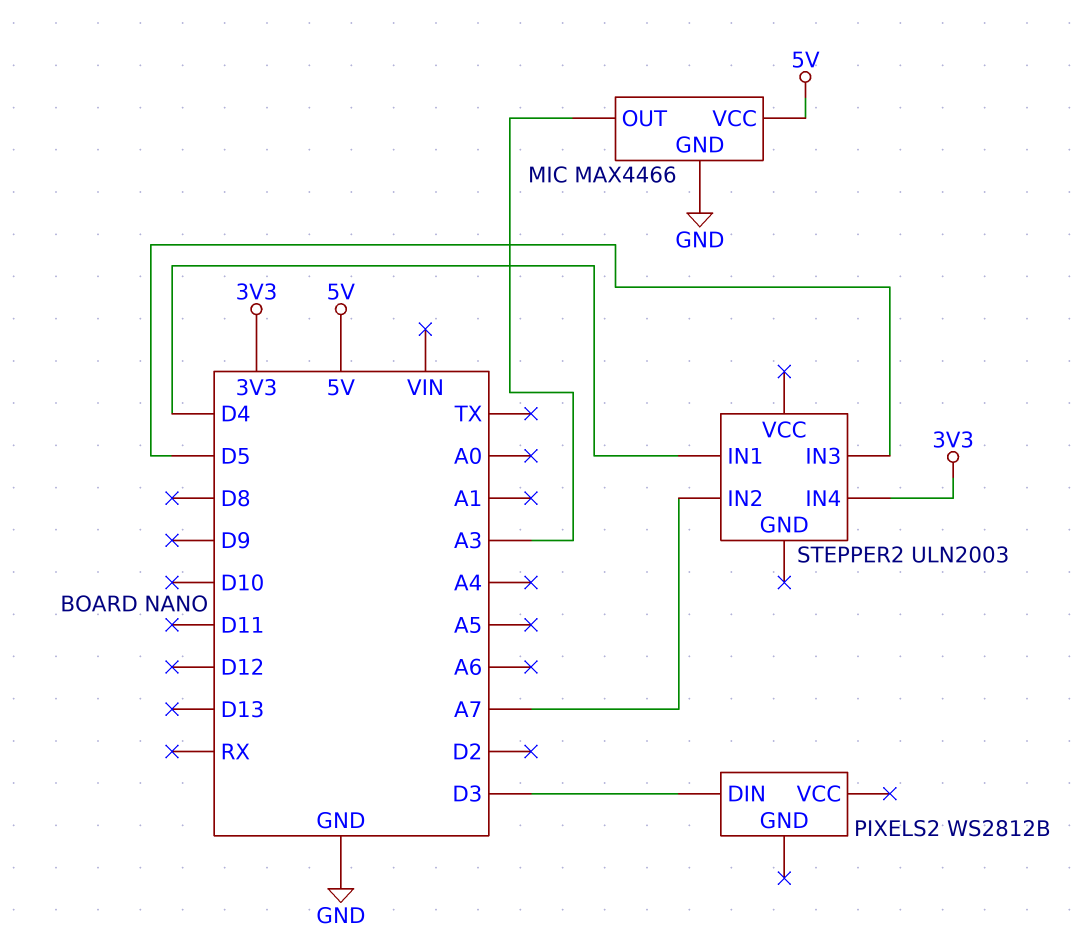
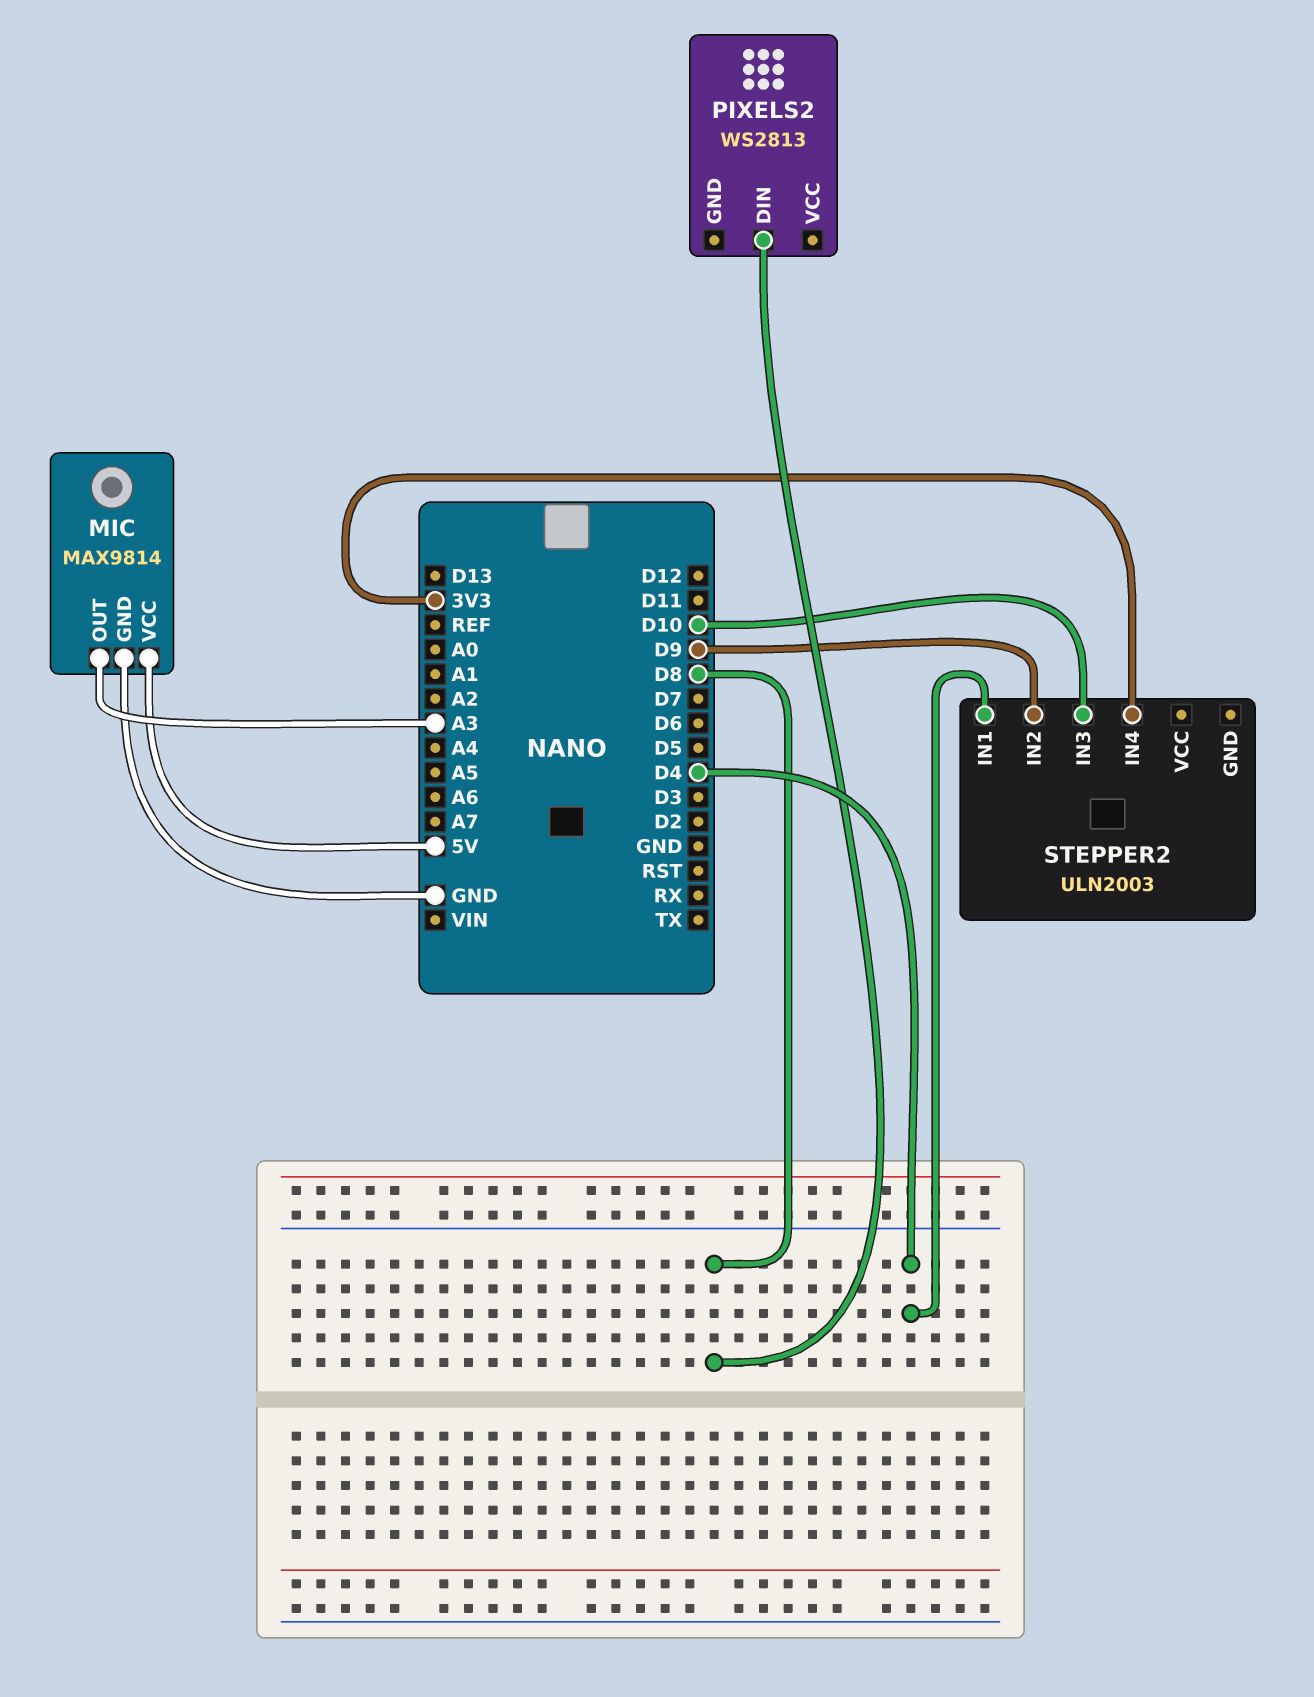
MIC: MAX4466 -> MAX9814
PIXELS2: WS2812B -> WS2813
PIXELS2 pin DIN: D3 -> D8
STEPPER2 pin IN2: A7 -> D9
STEPPER2 pin IN3: D5 -> D10

